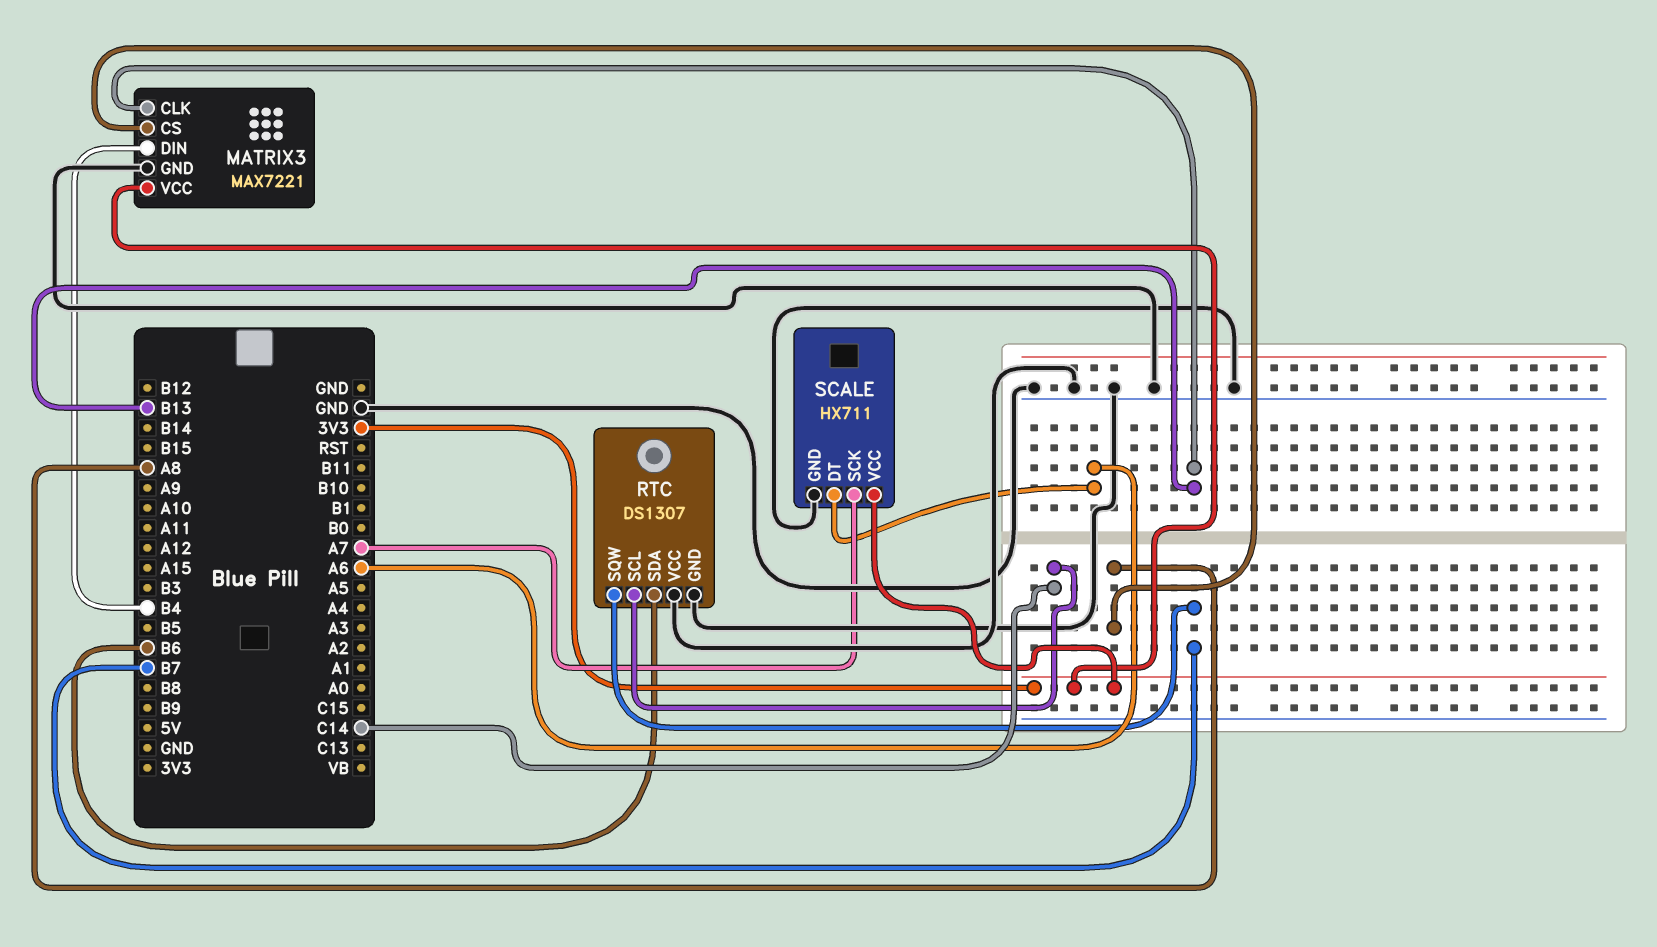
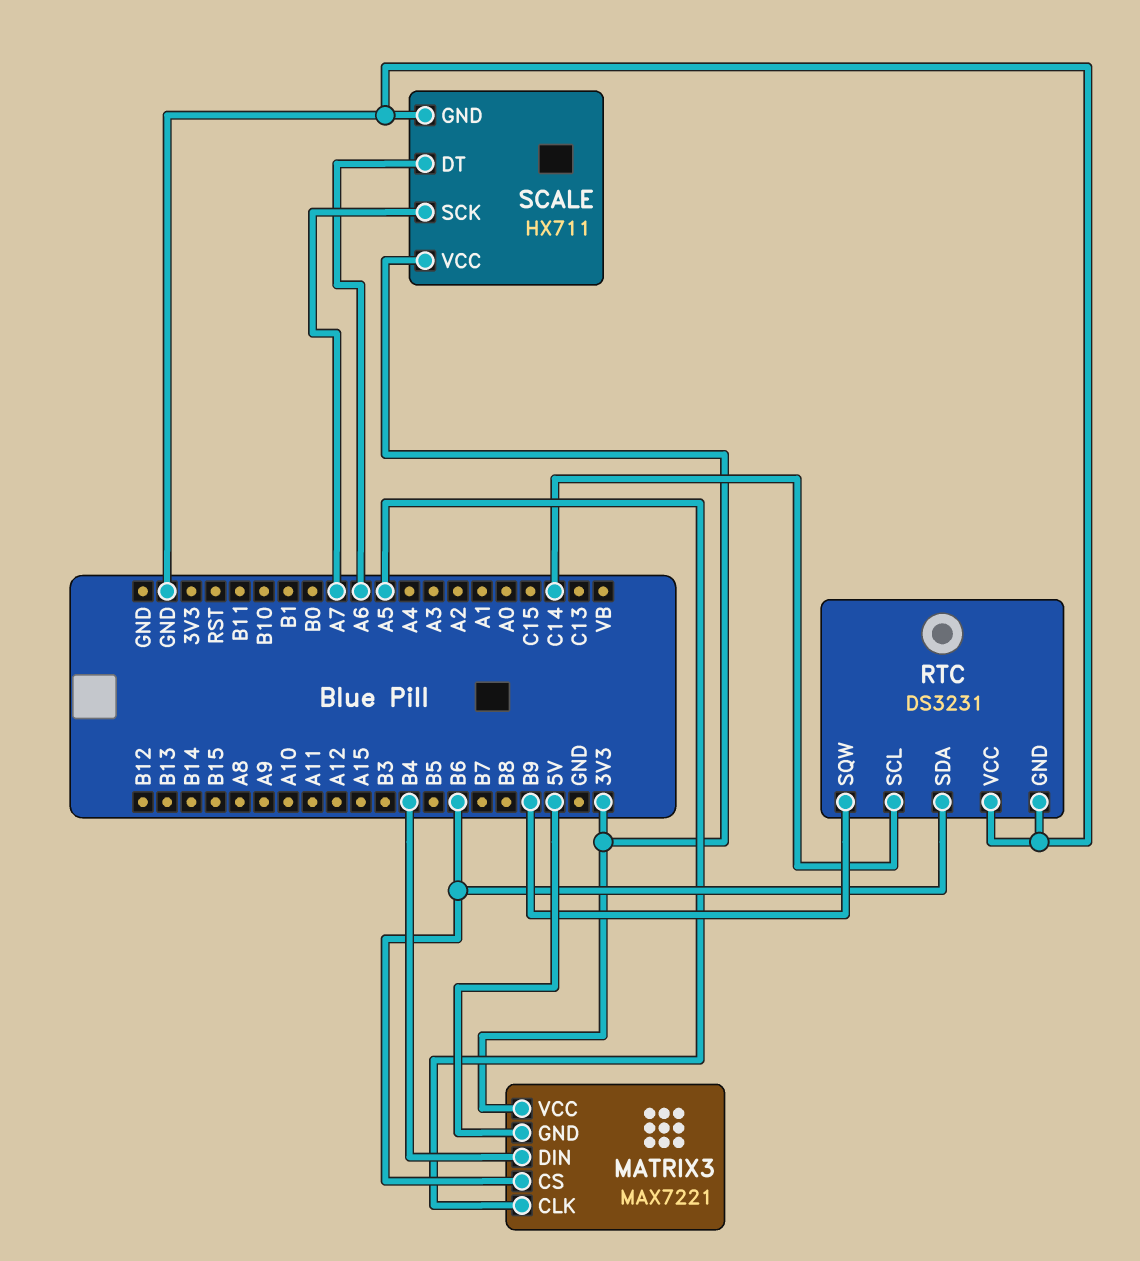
MATRIX3 pin CLK: B13 -> A5
MATRIX3 pin CS: A8 -> B6
MATRIX3 pin GND: GND -> 5V
RTC: DS1307 -> DS3231
RTC pin SQW: B7 -> B9

